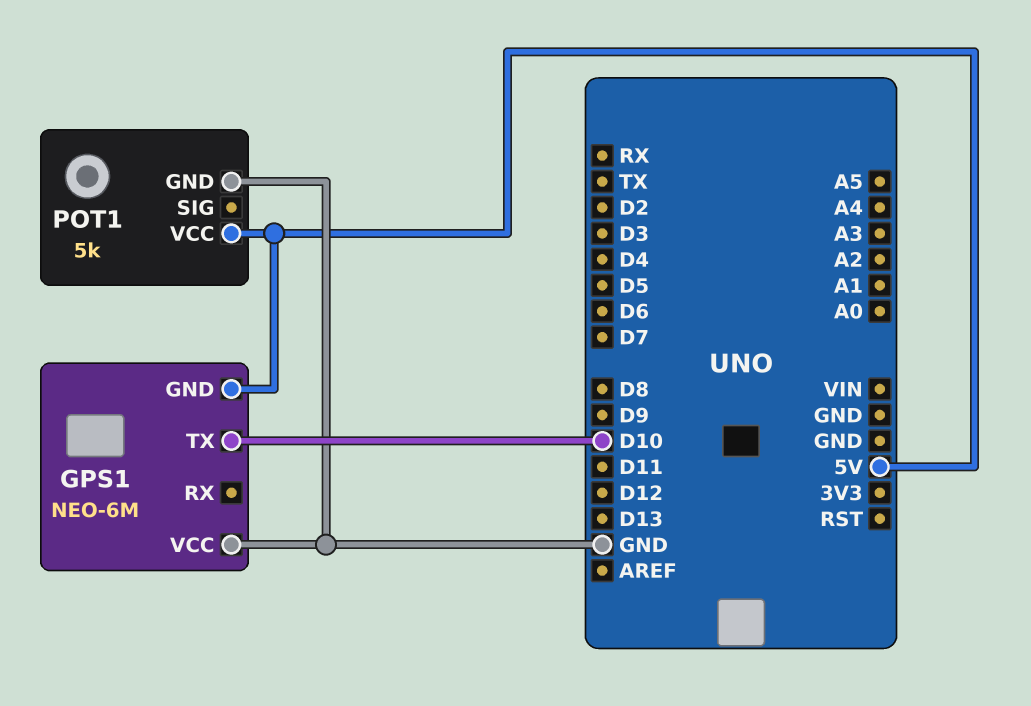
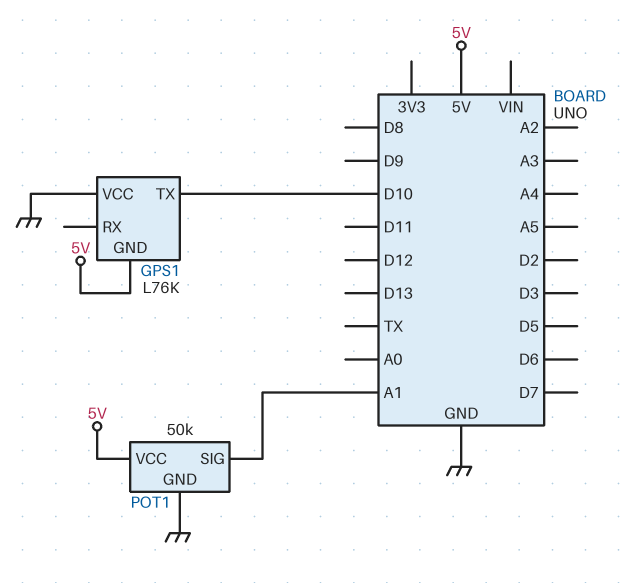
GPS1: NEO-6M -> L76K
POT1: 5k -> 50k
POT1 pin SIG: none -> A1

